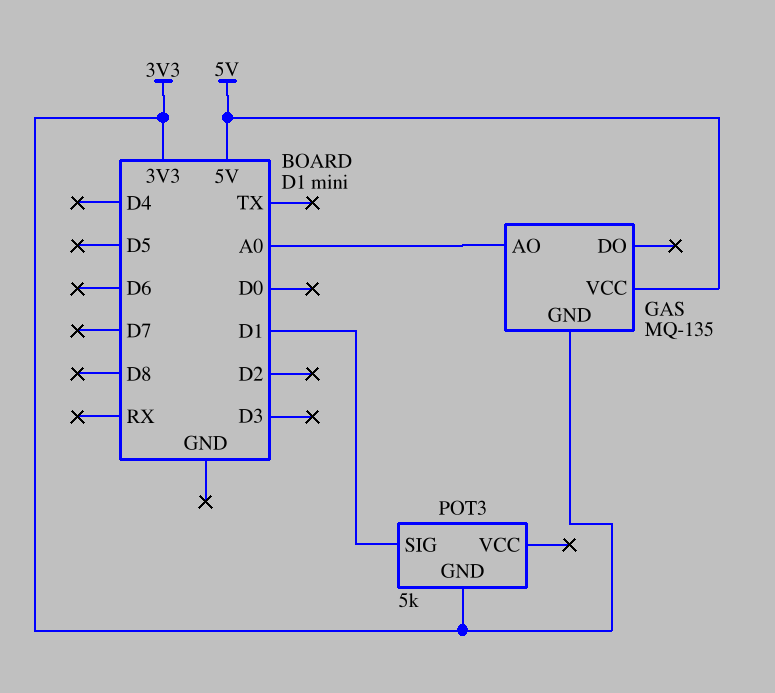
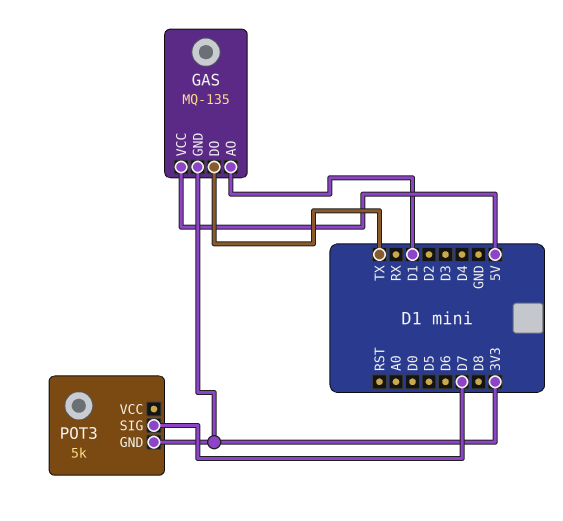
GAS pin AO: A0 -> D1
GAS pin DO: none -> TX
POT3 pin SIG: D1 -> D7

